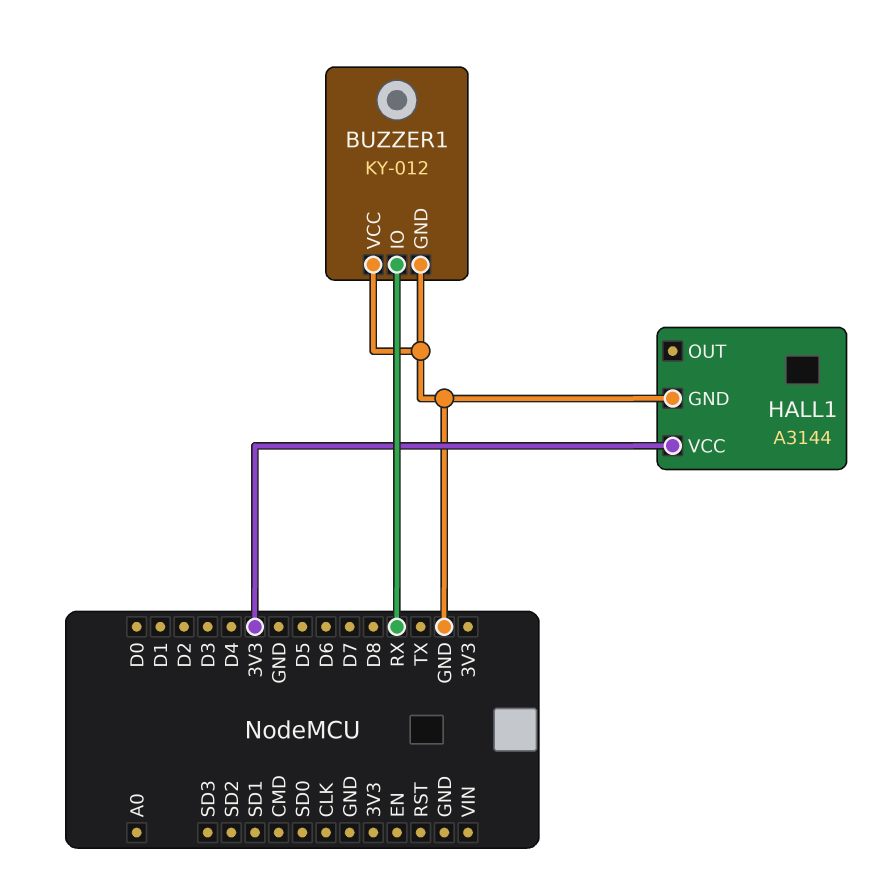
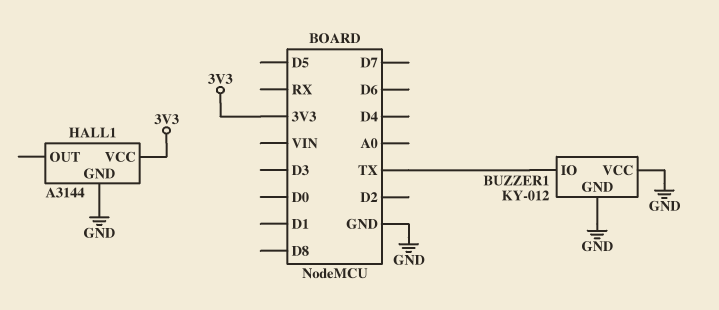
BUZZER1 pin IO: RX -> TX

